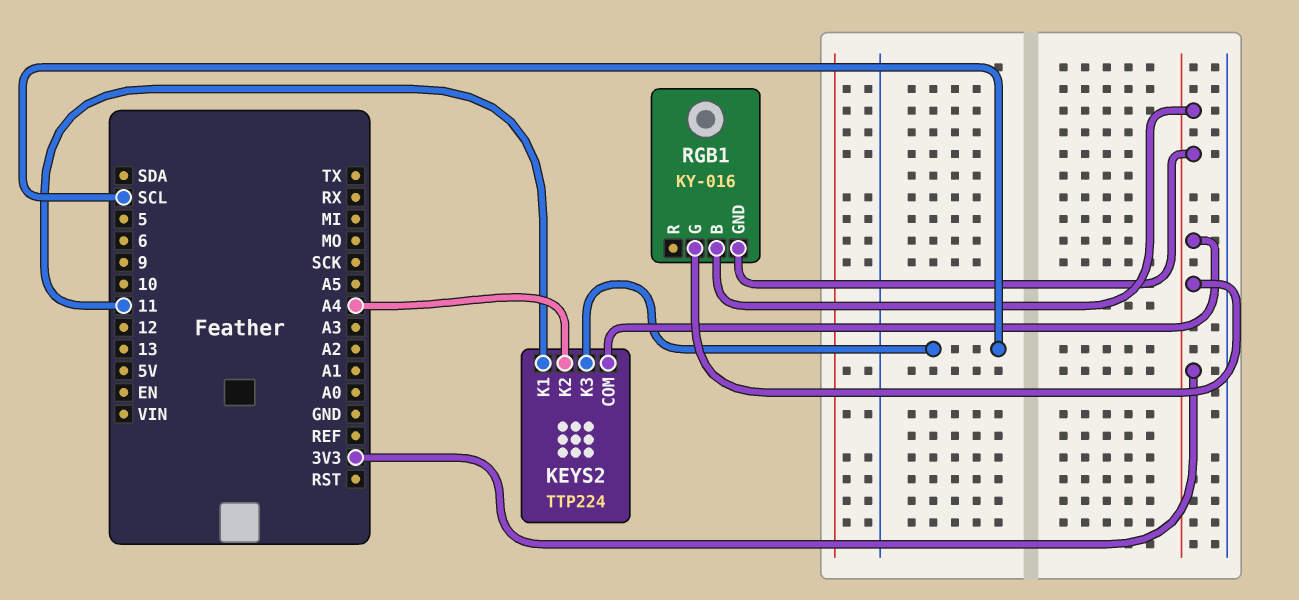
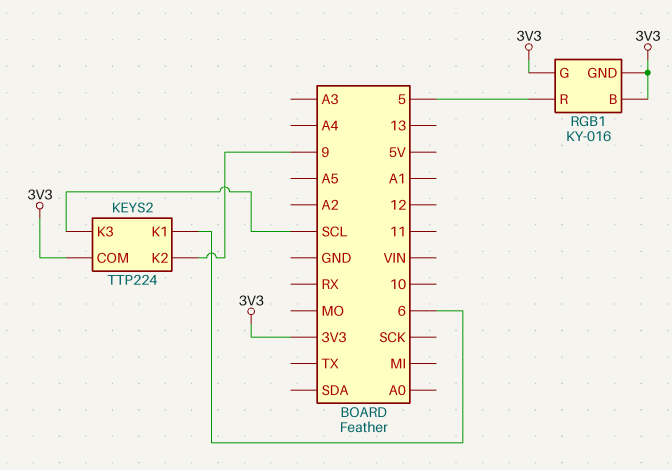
KEYS2 pin K1: 11 -> 6
KEYS2 pin K2: A4 -> 9
RGB1 pin R: none -> 5

